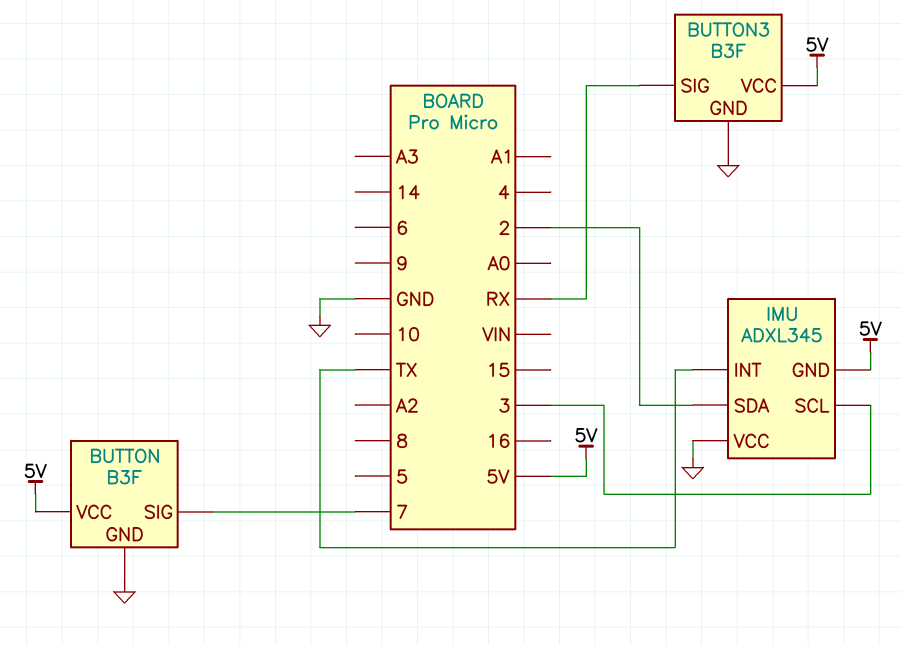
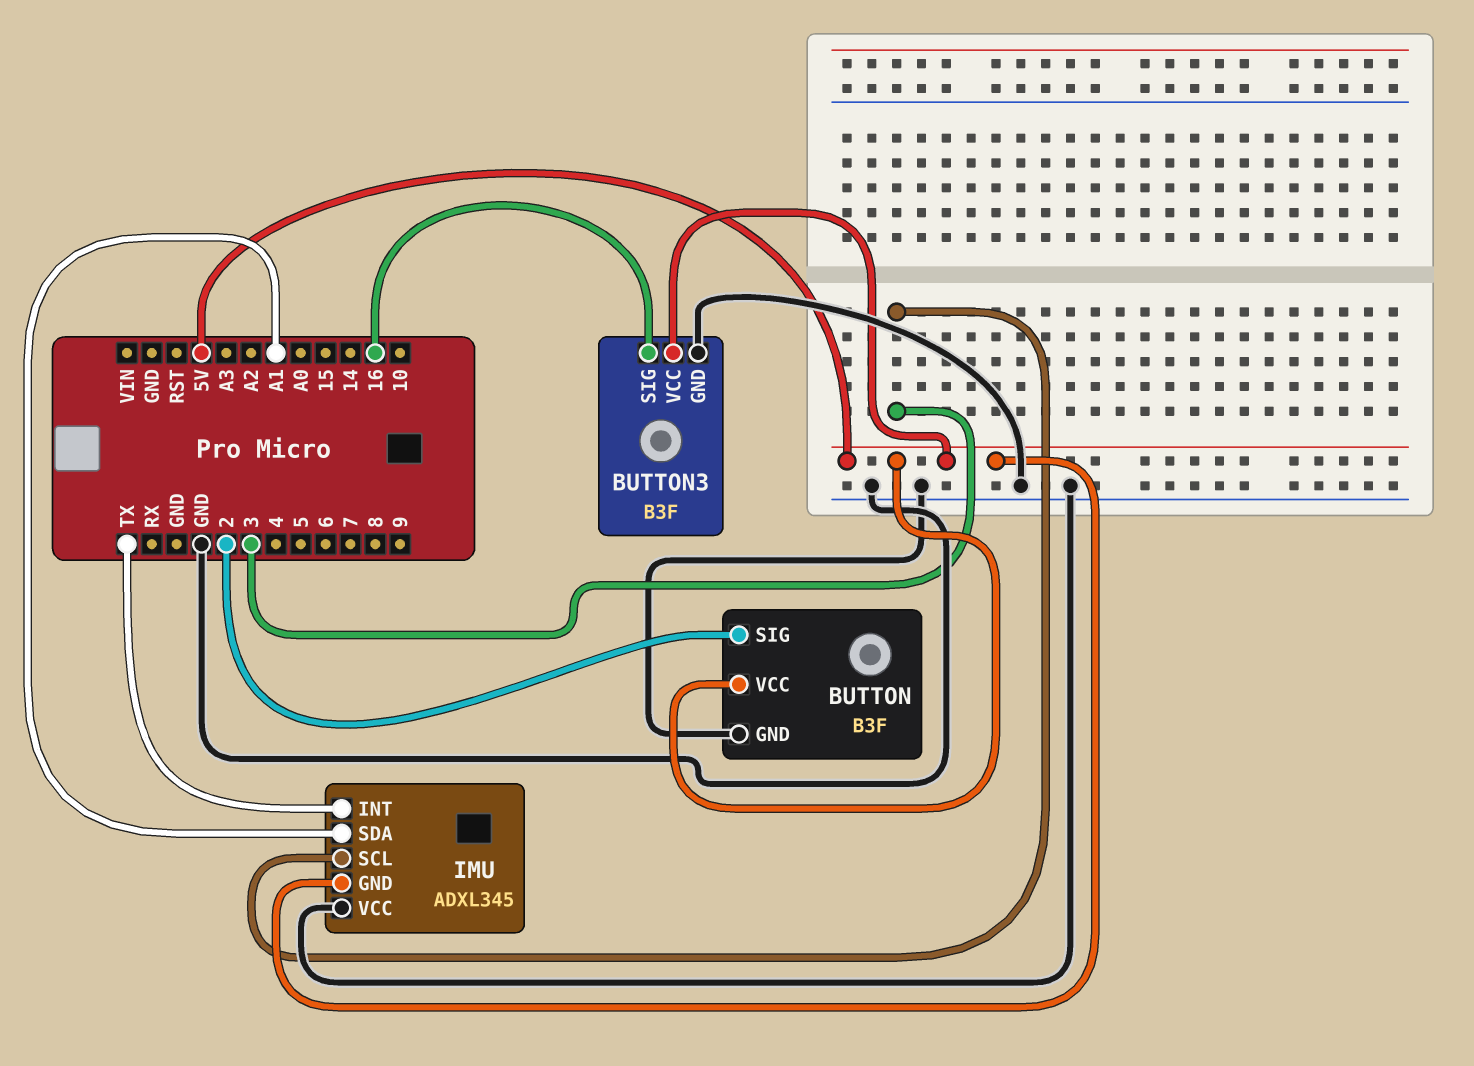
BUTTON pin SIG: 7 -> 2
BUTTON3 pin SIG: RX -> 16
IMU pin SDA: 2 -> A1

